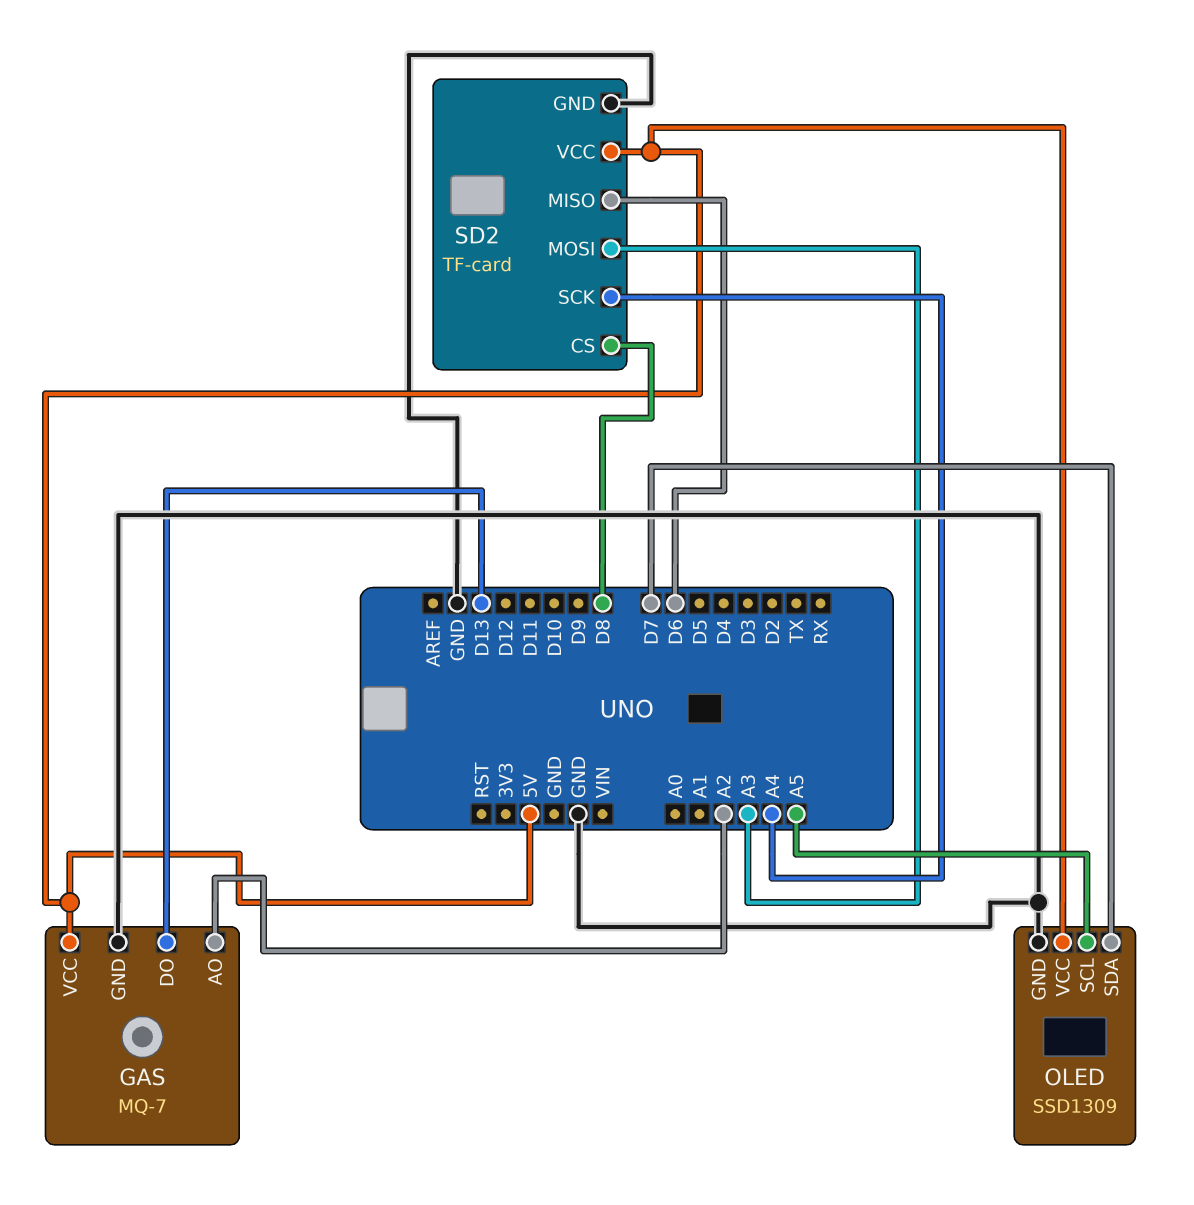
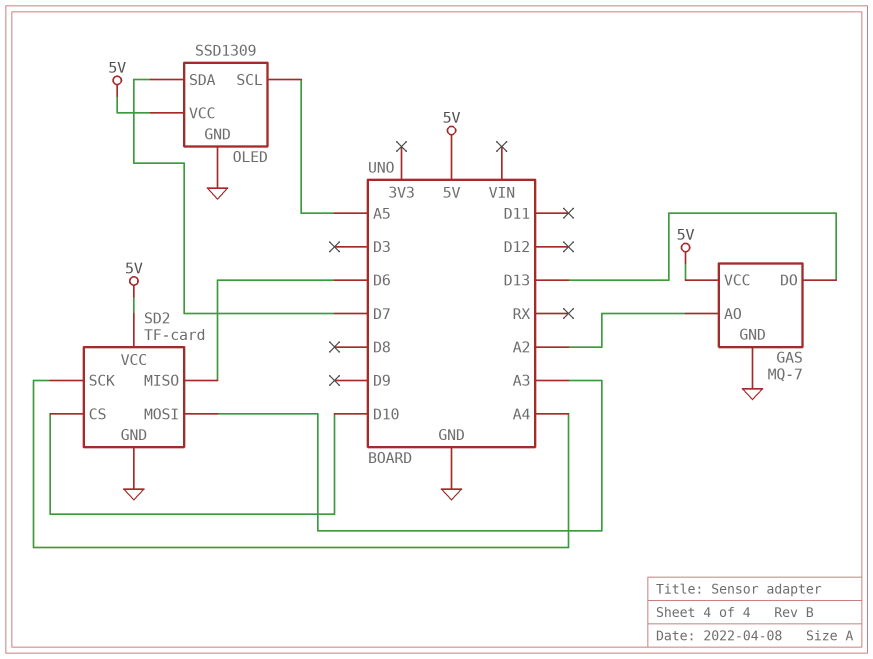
SD2 pin CS: D8 -> D10

